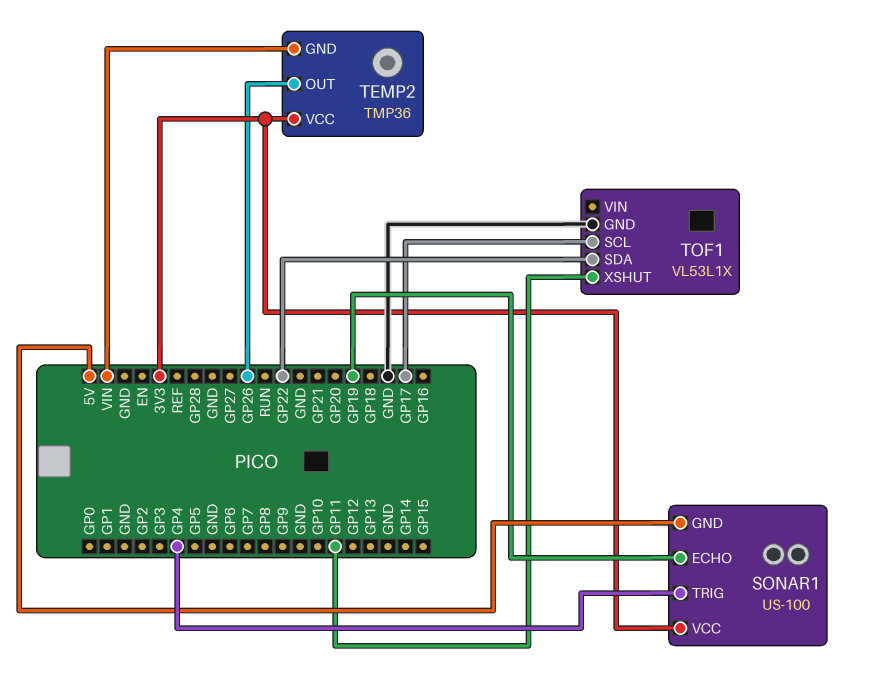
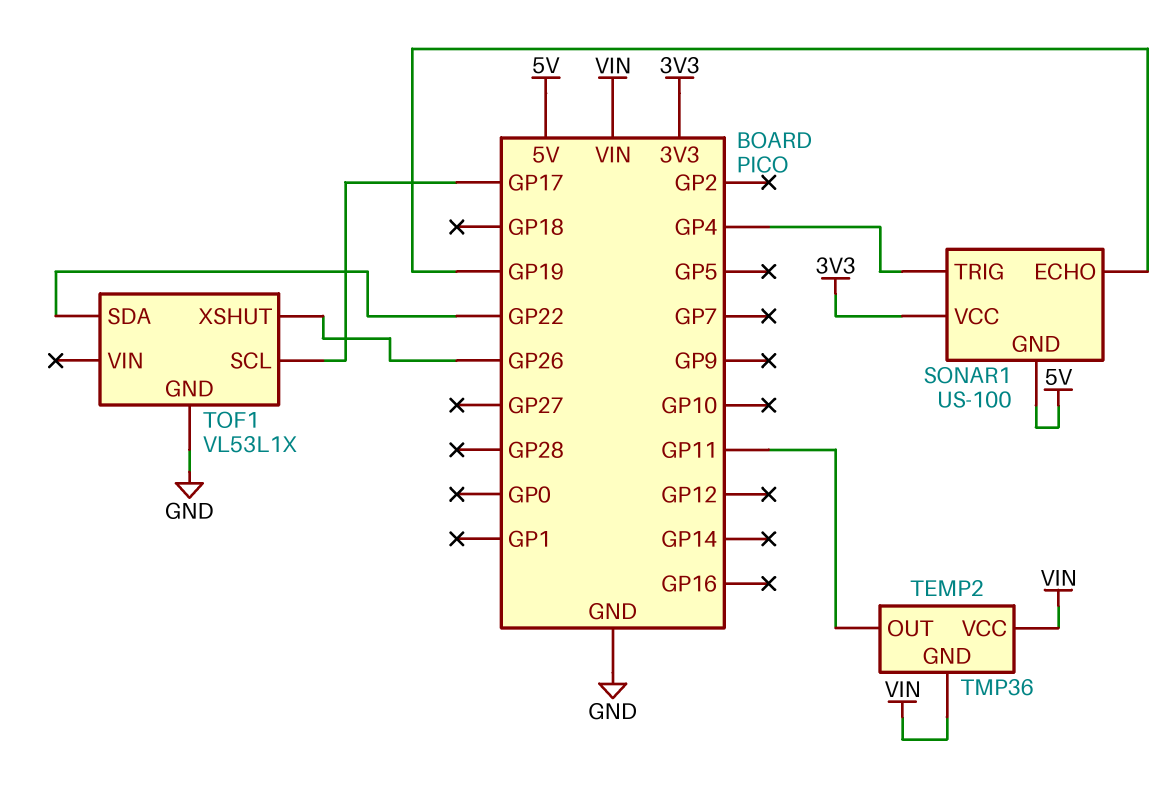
TEMP2 pin OUT: GP26 -> GP11
TEMP2 pin VCC: 3V3 -> VIN
TOF1 pin XSHUT: GP11 -> GP26

